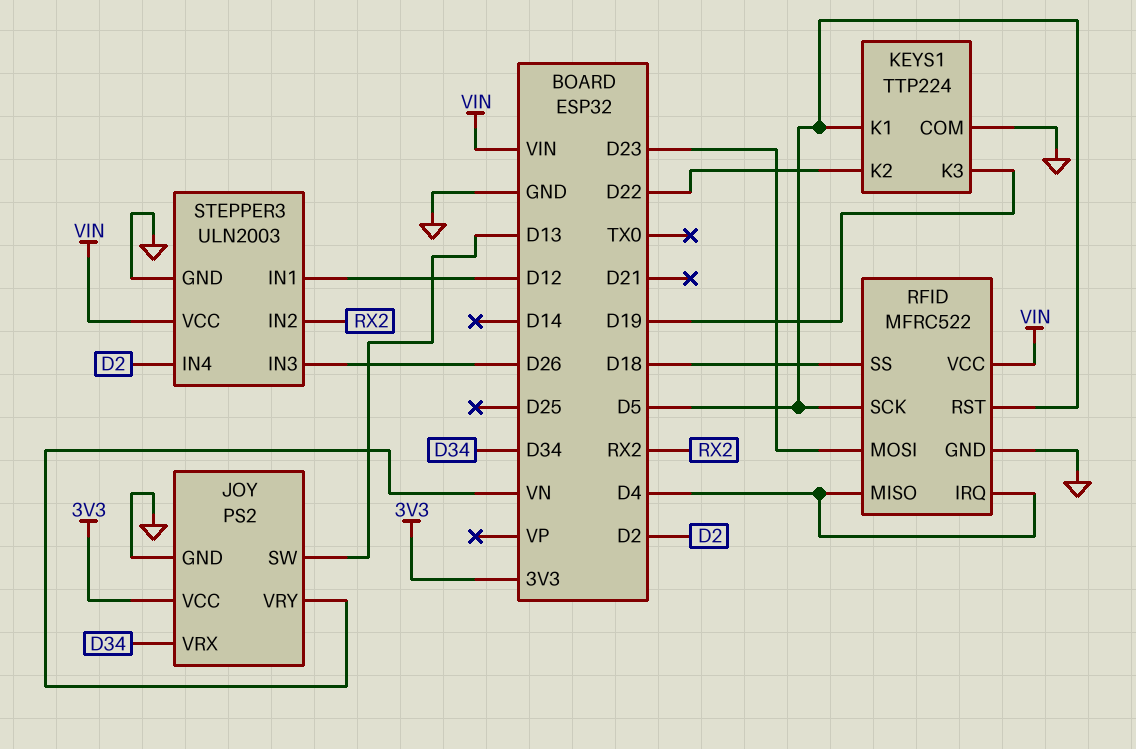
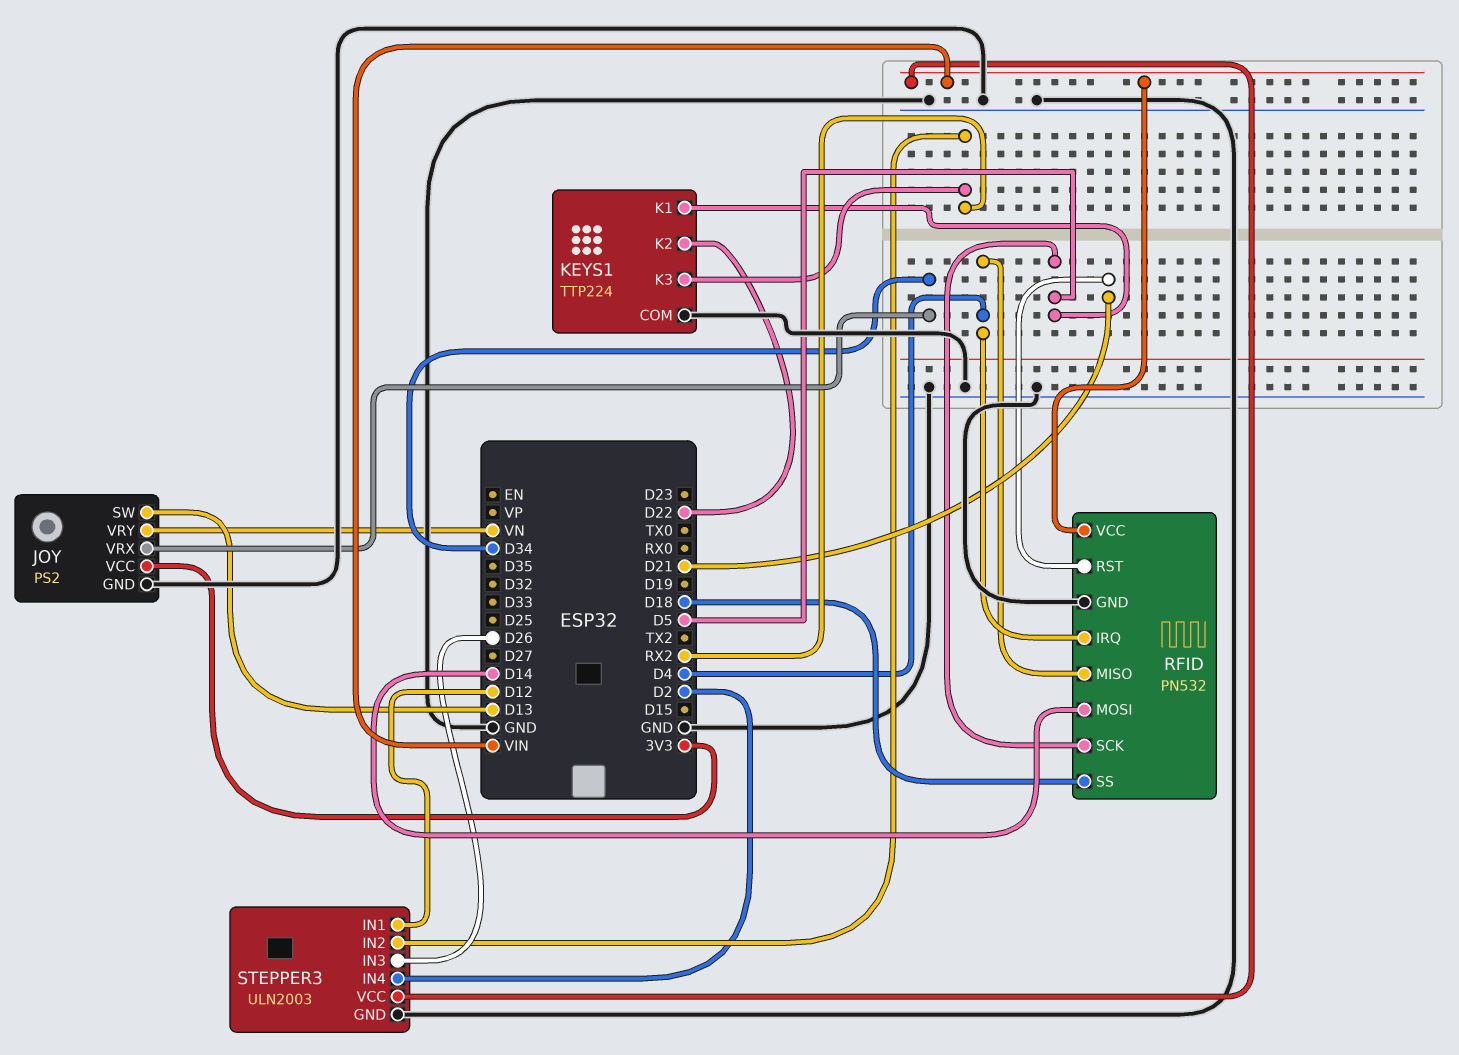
KEYS1 pin K3: D19 -> RX2
RFID: MFRC522 -> PN532
RFID pin MOSI: D23 -> D14
RFID pin RST: D5 -> D21

